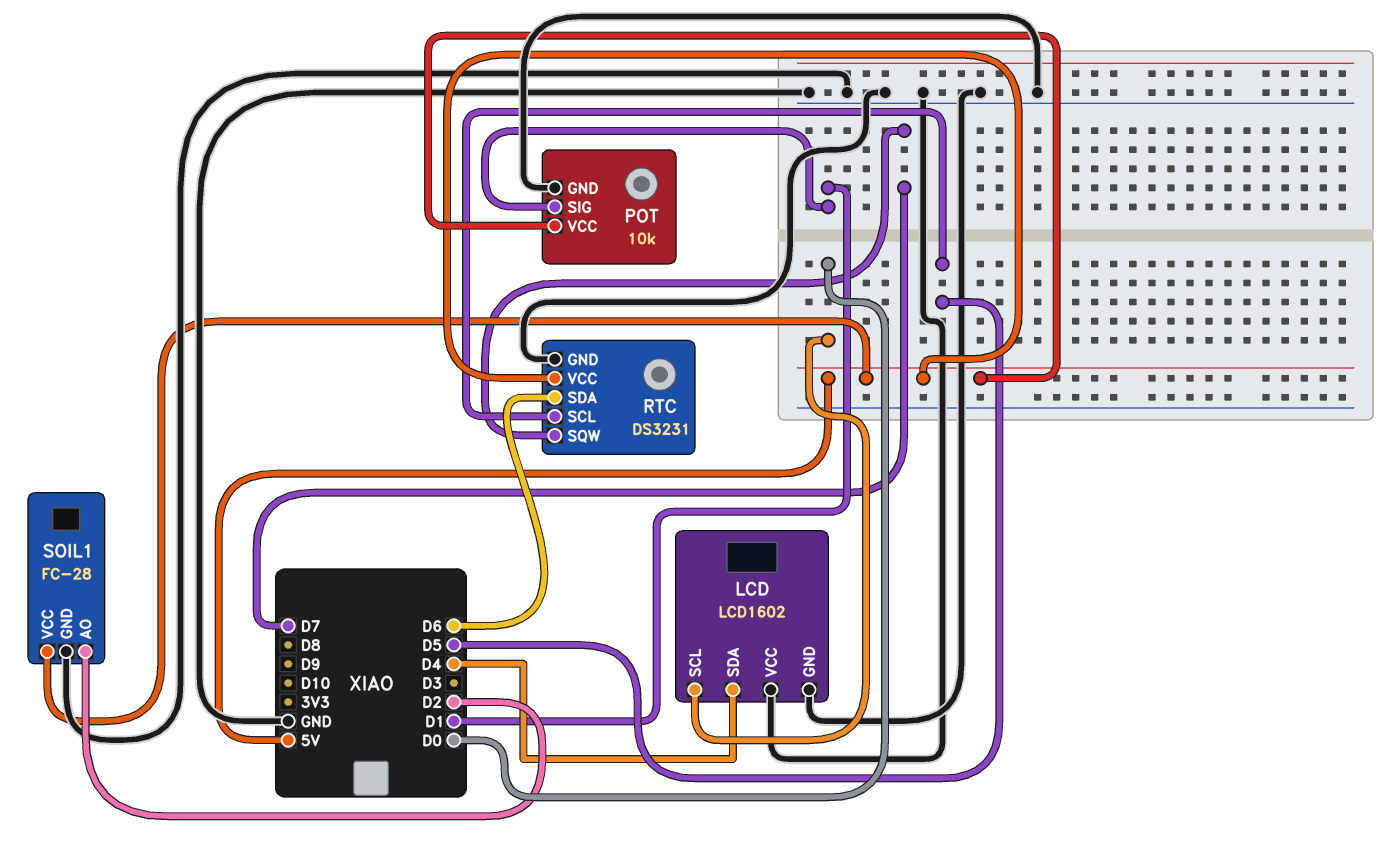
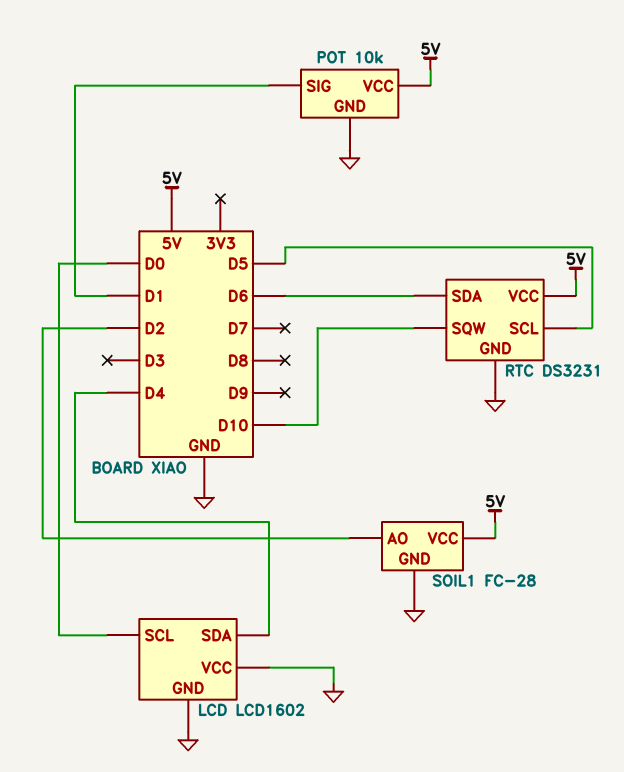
RTC pin SQW: D7 -> D10

